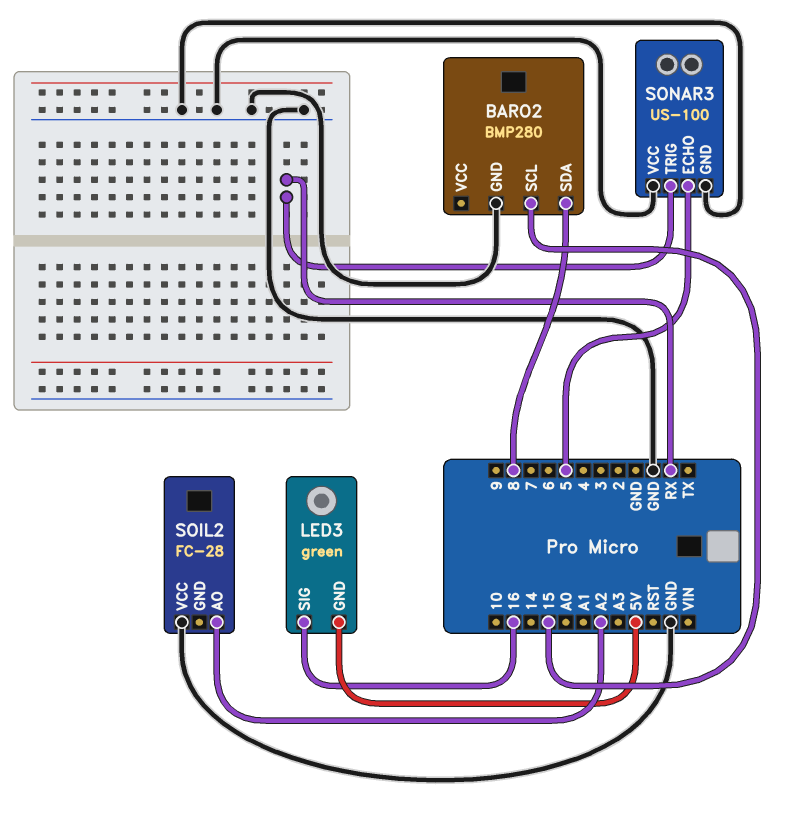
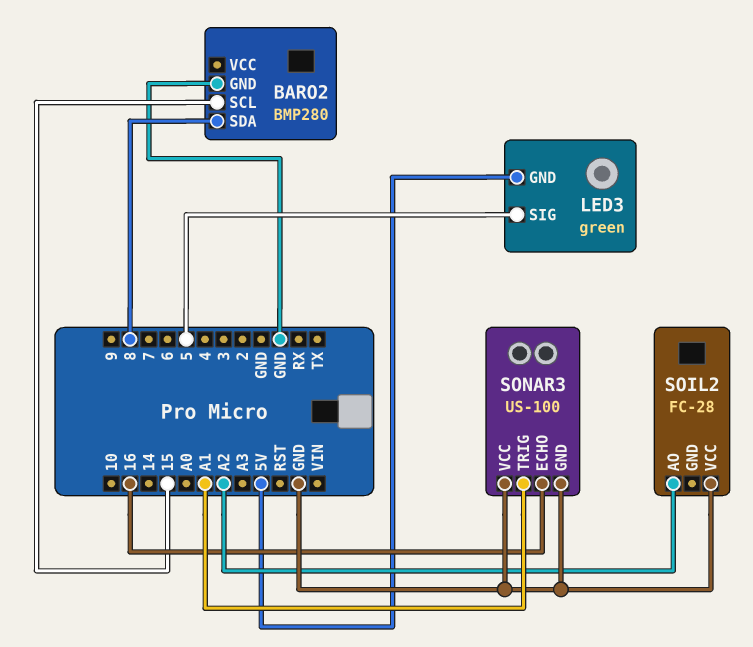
LED3 pin SIG: 16 -> 5
SONAR3 pin ECHO: 5 -> 16
SONAR3 pin TRIG: RX -> A1

